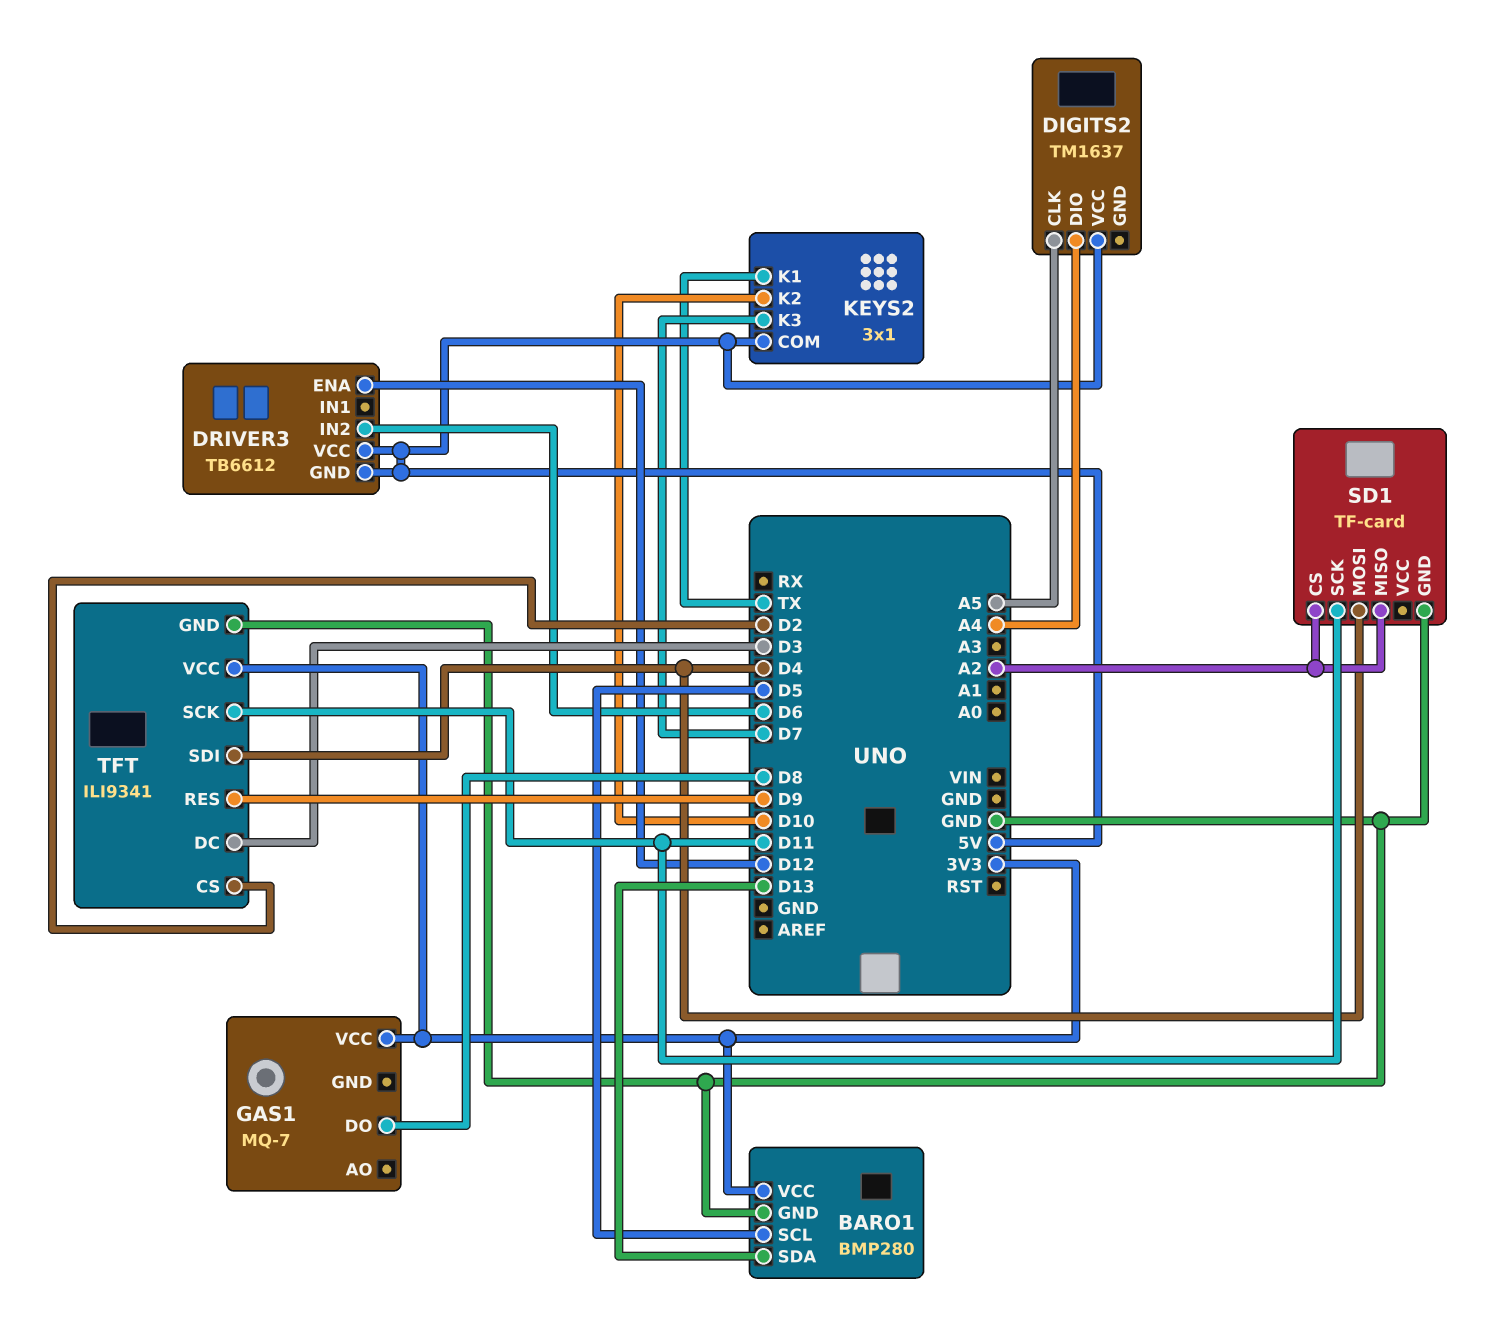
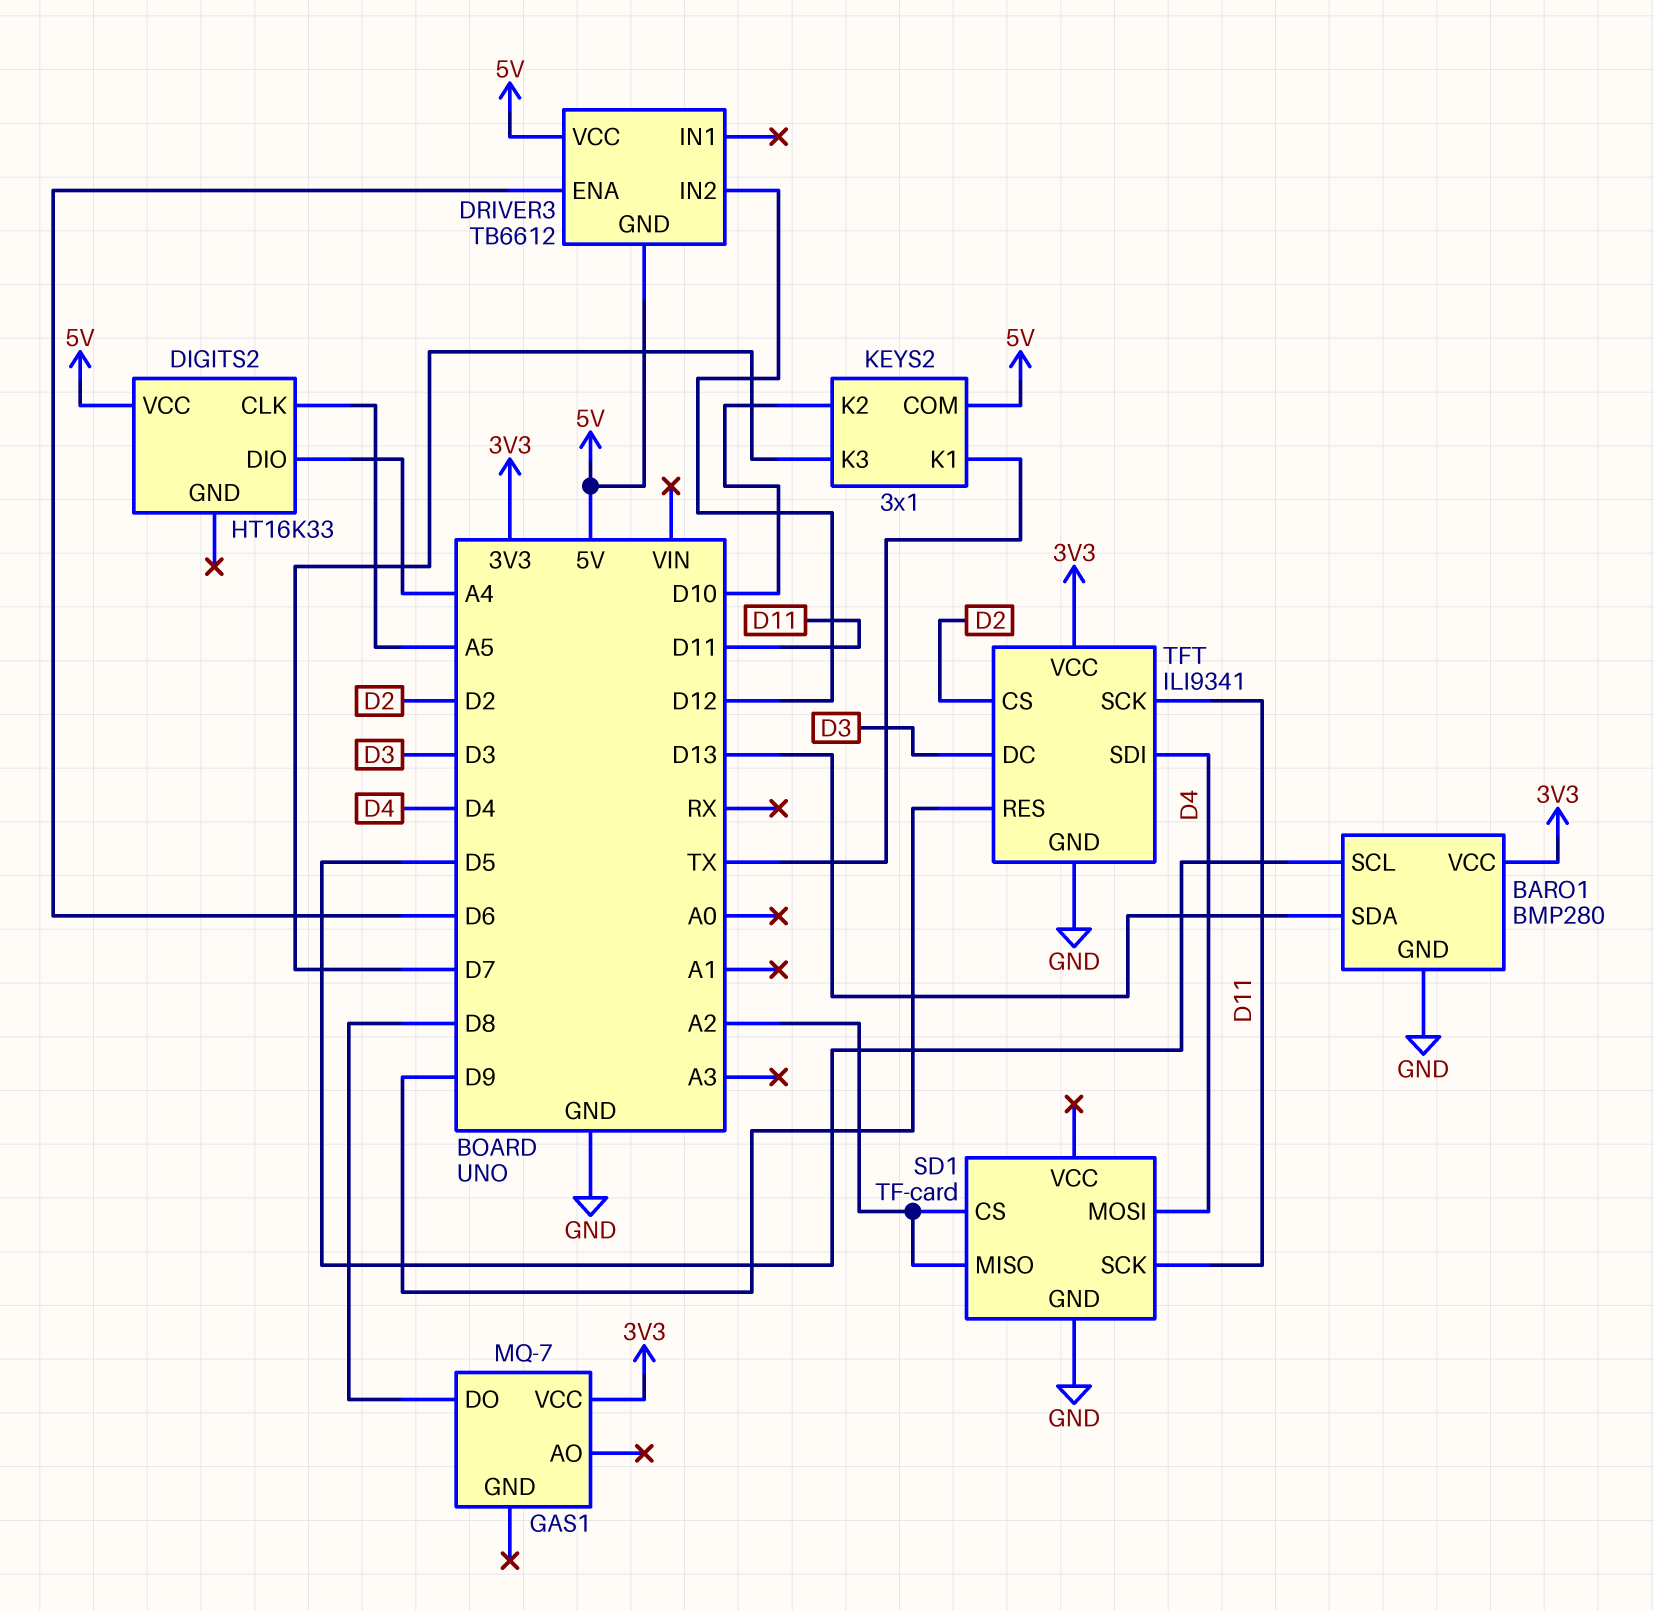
DIGITS2: TM1637 -> HT16K33
DRIVER3 pin ENA: D12 -> D6
DRIVER3 pin IN2: D6 -> D12

